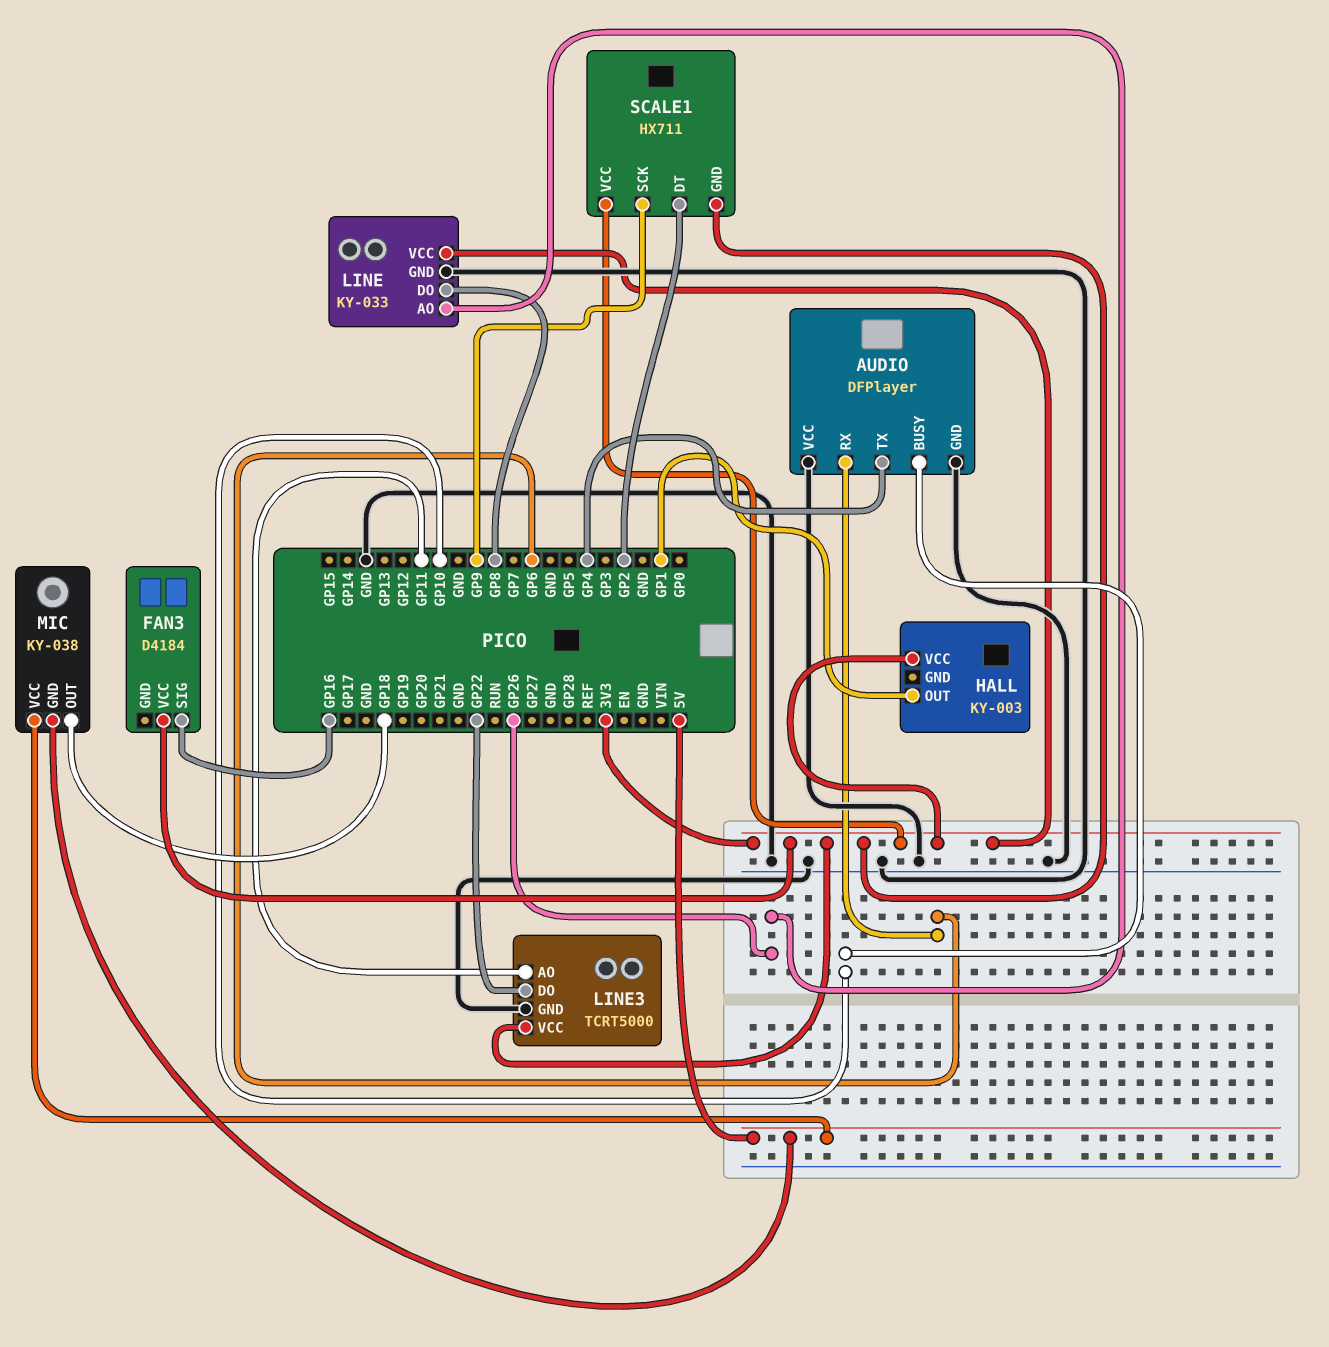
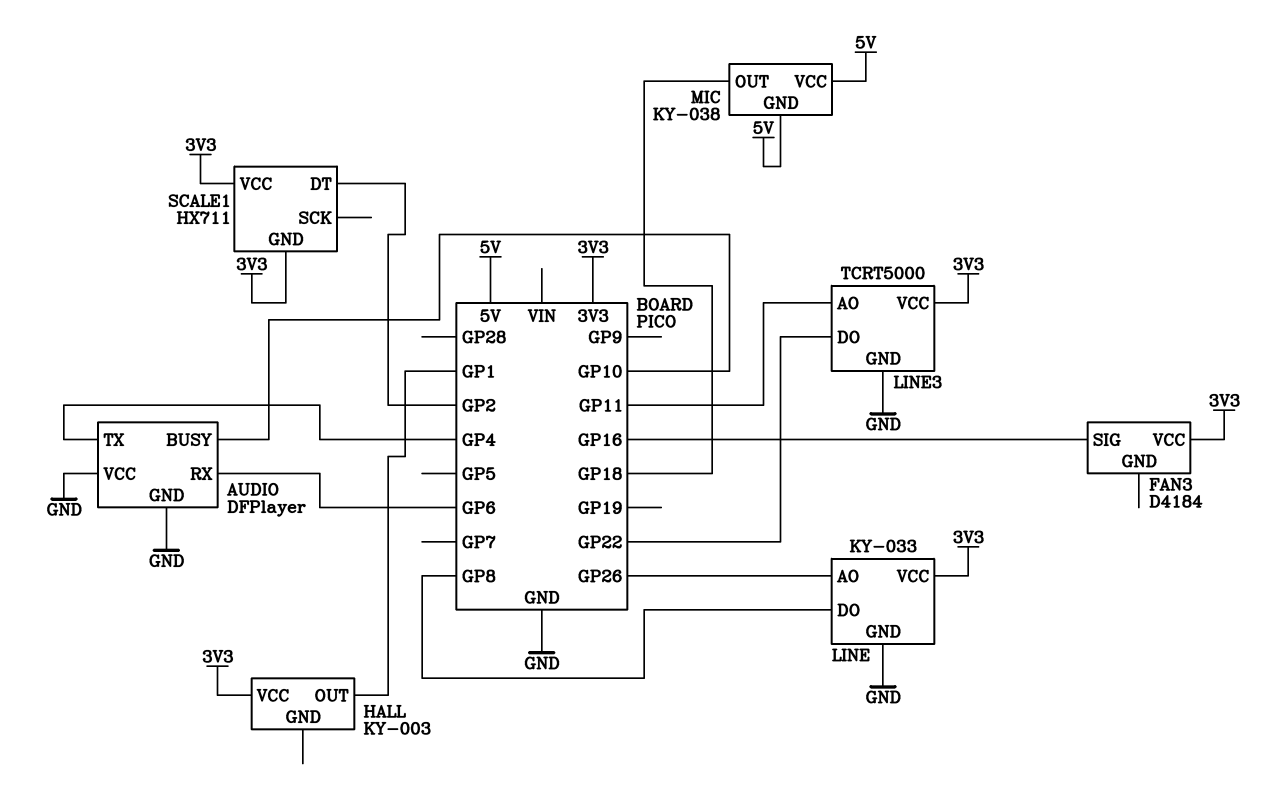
SCALE1 pin SCK: GP9 -> none

